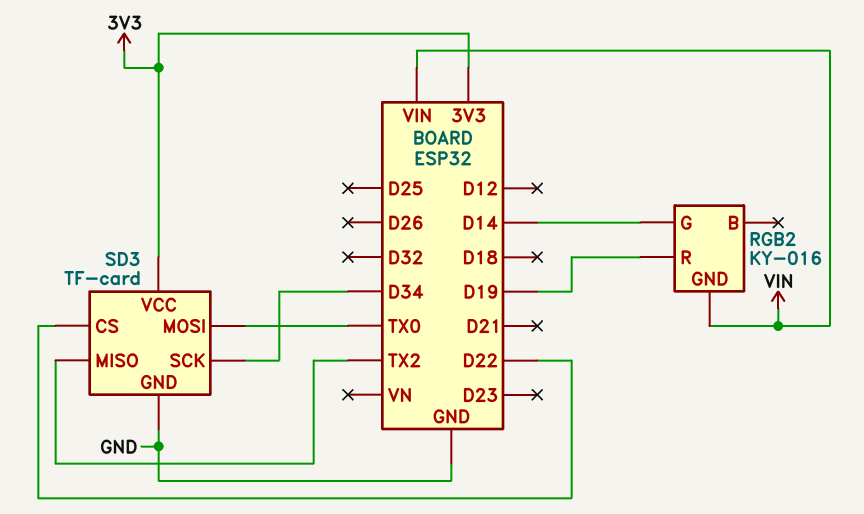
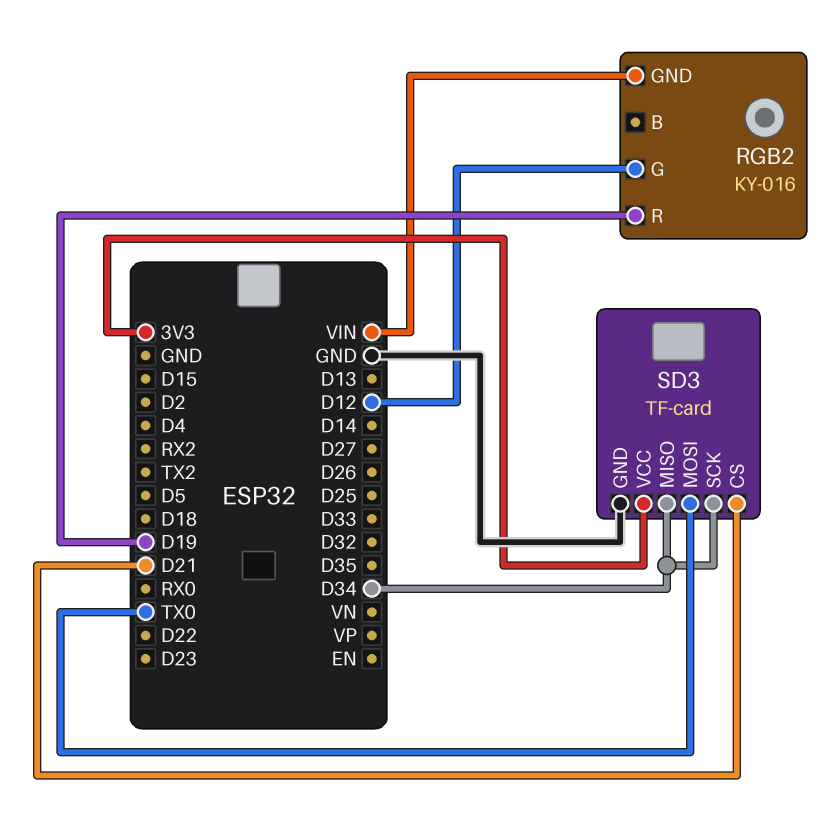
RGB2 pin G: D14 -> D12
SD3 pin CS: D22 -> D21
SD3 pin MISO: TX2 -> D34

